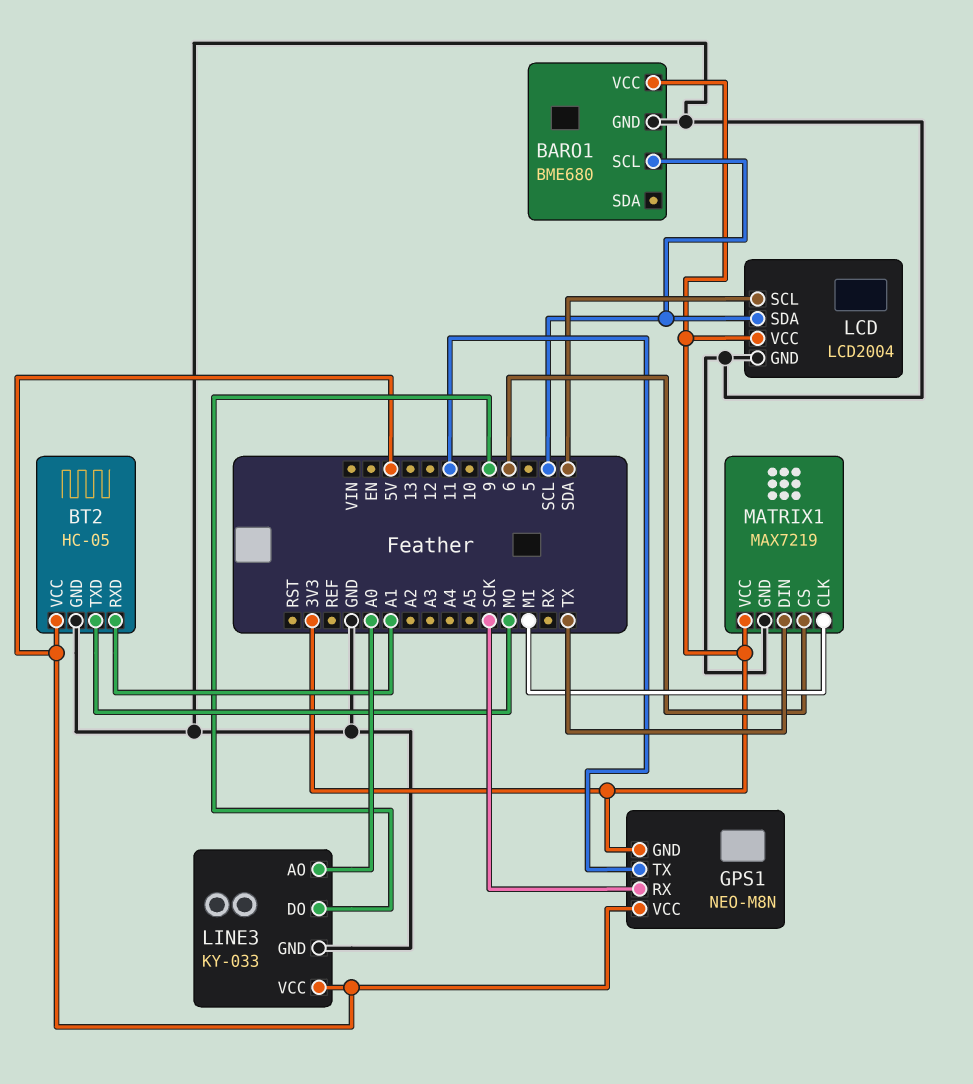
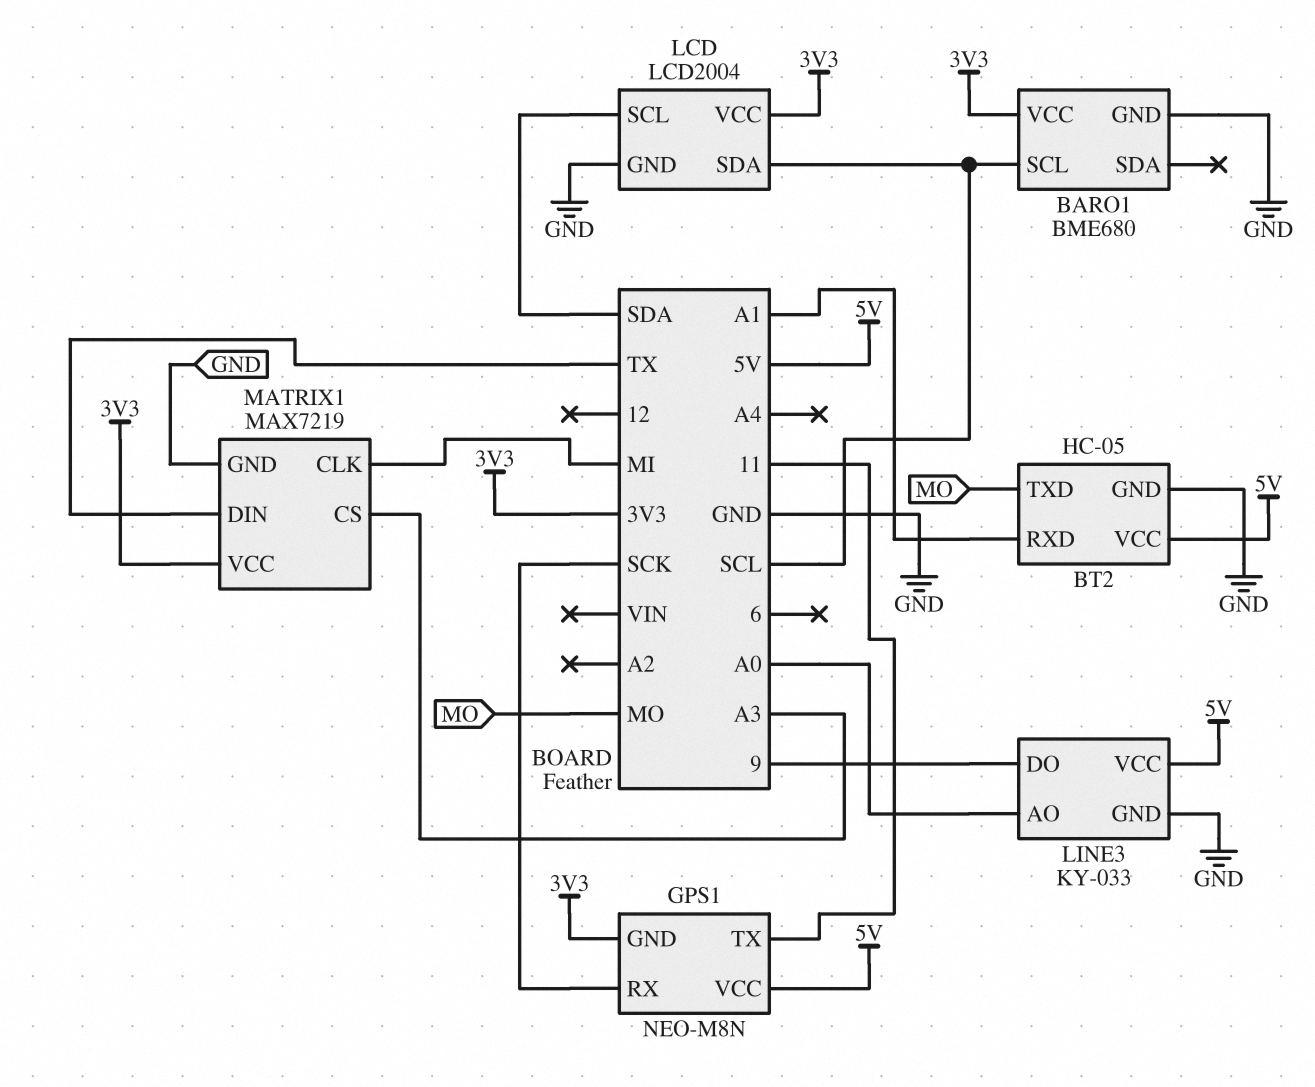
MATRIX1 pin CS: 6 -> A3

